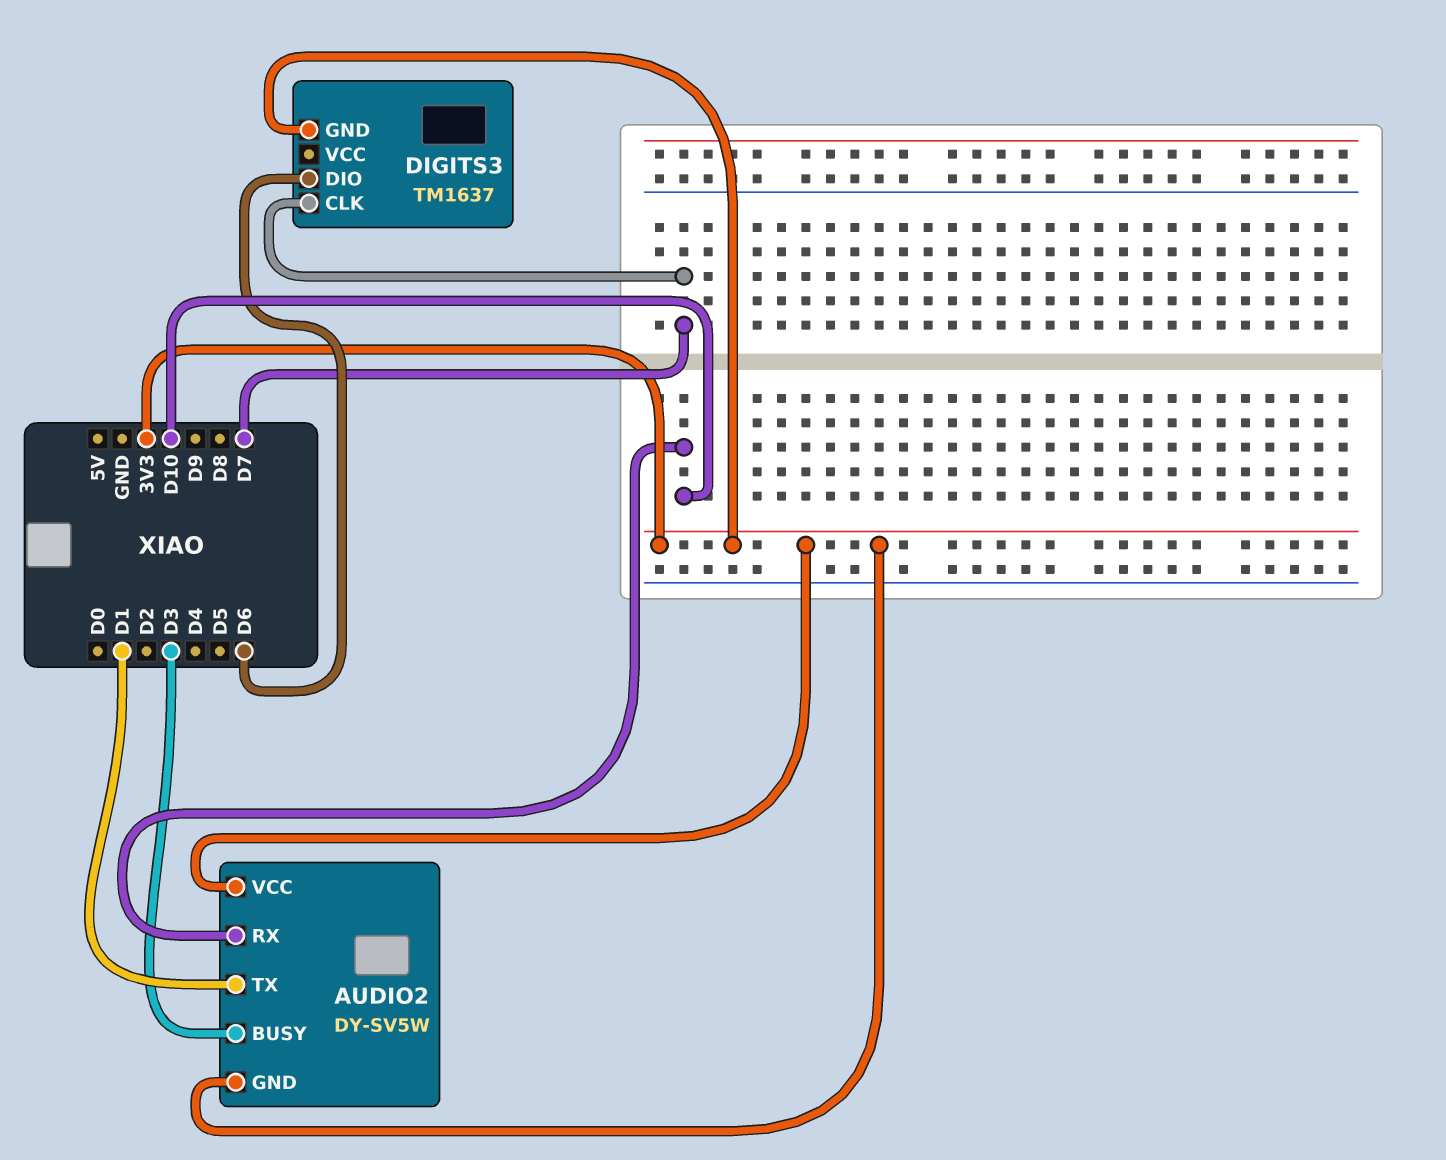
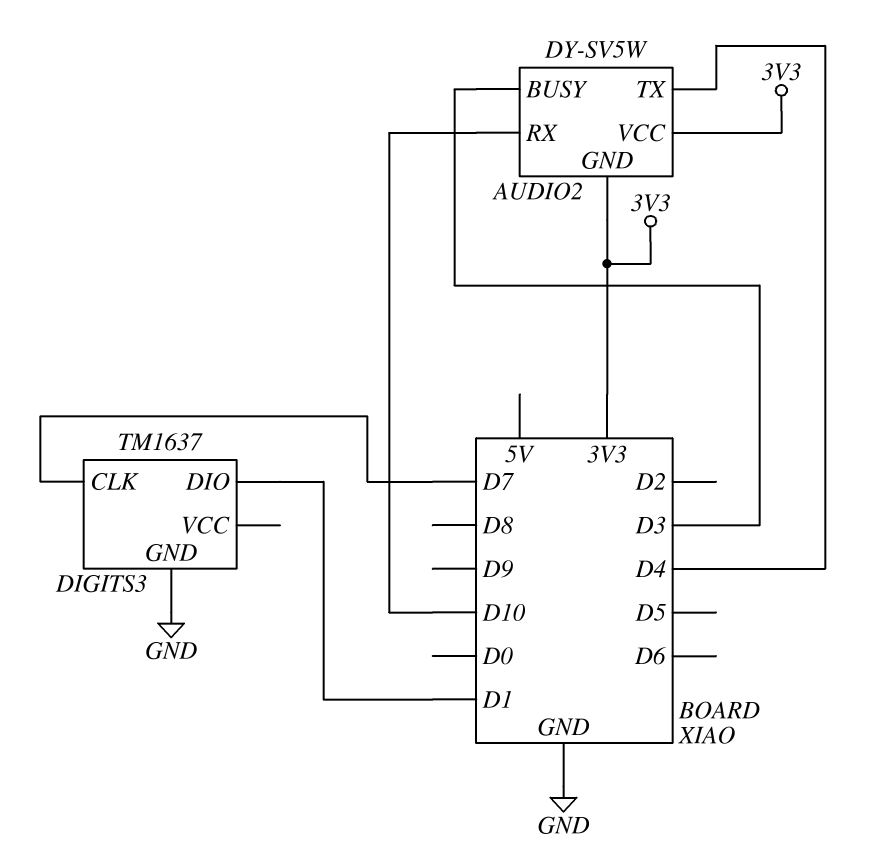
AUDIO2 pin TX: D1 -> D4
DIGITS3 pin DIO: D6 -> D1
DIGITS3 pin GND: 3V3 -> GND

